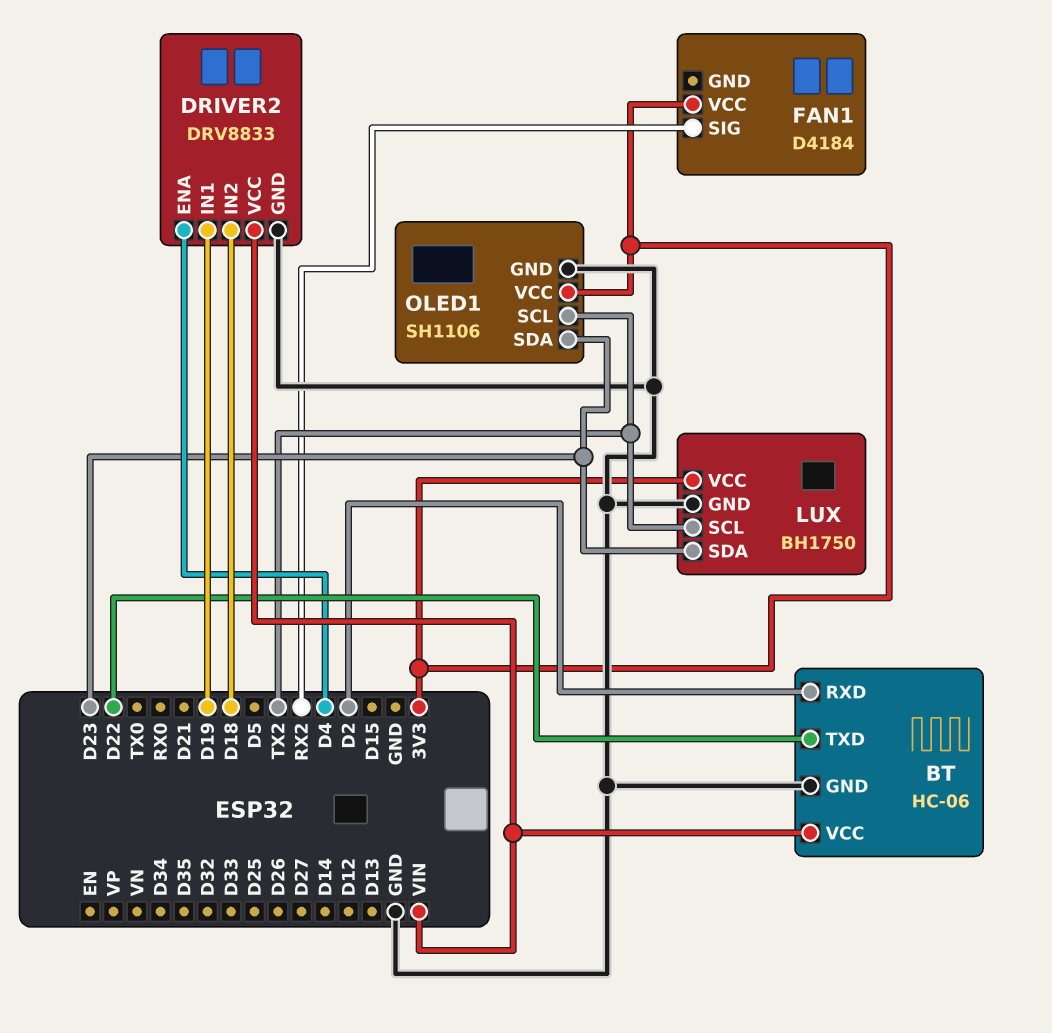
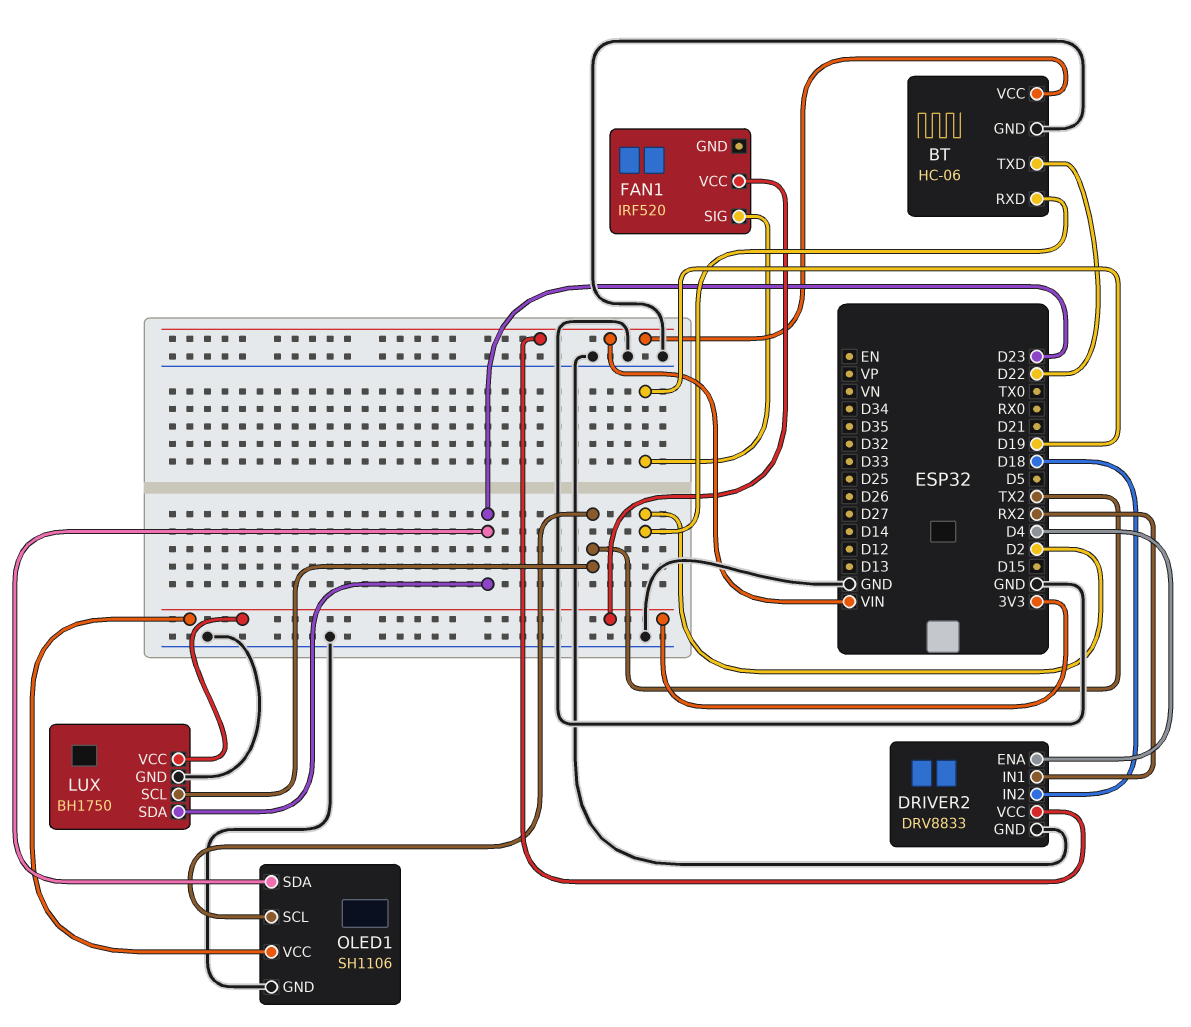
DRIVER2 pin IN1: D19 -> RX2
FAN1: D4184 -> IRF520
FAN1 pin SIG: RX2 -> D19

